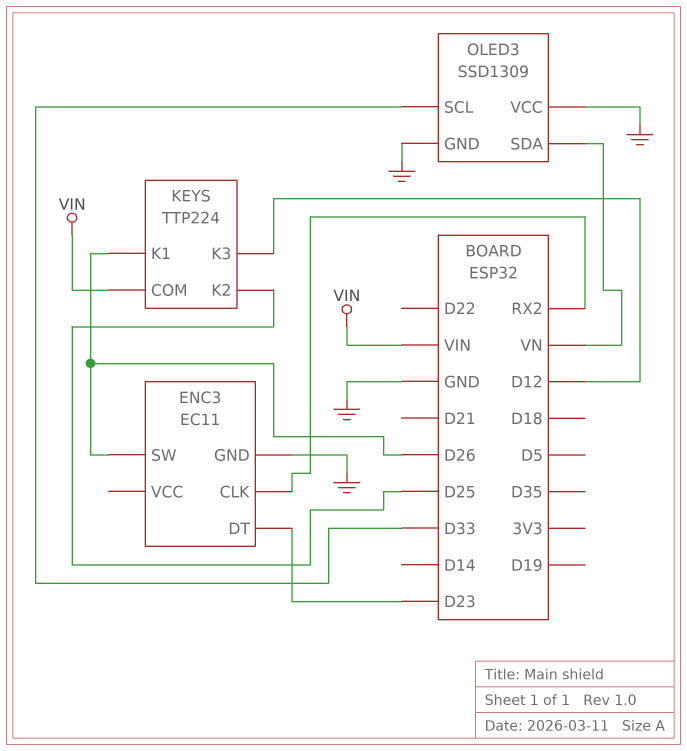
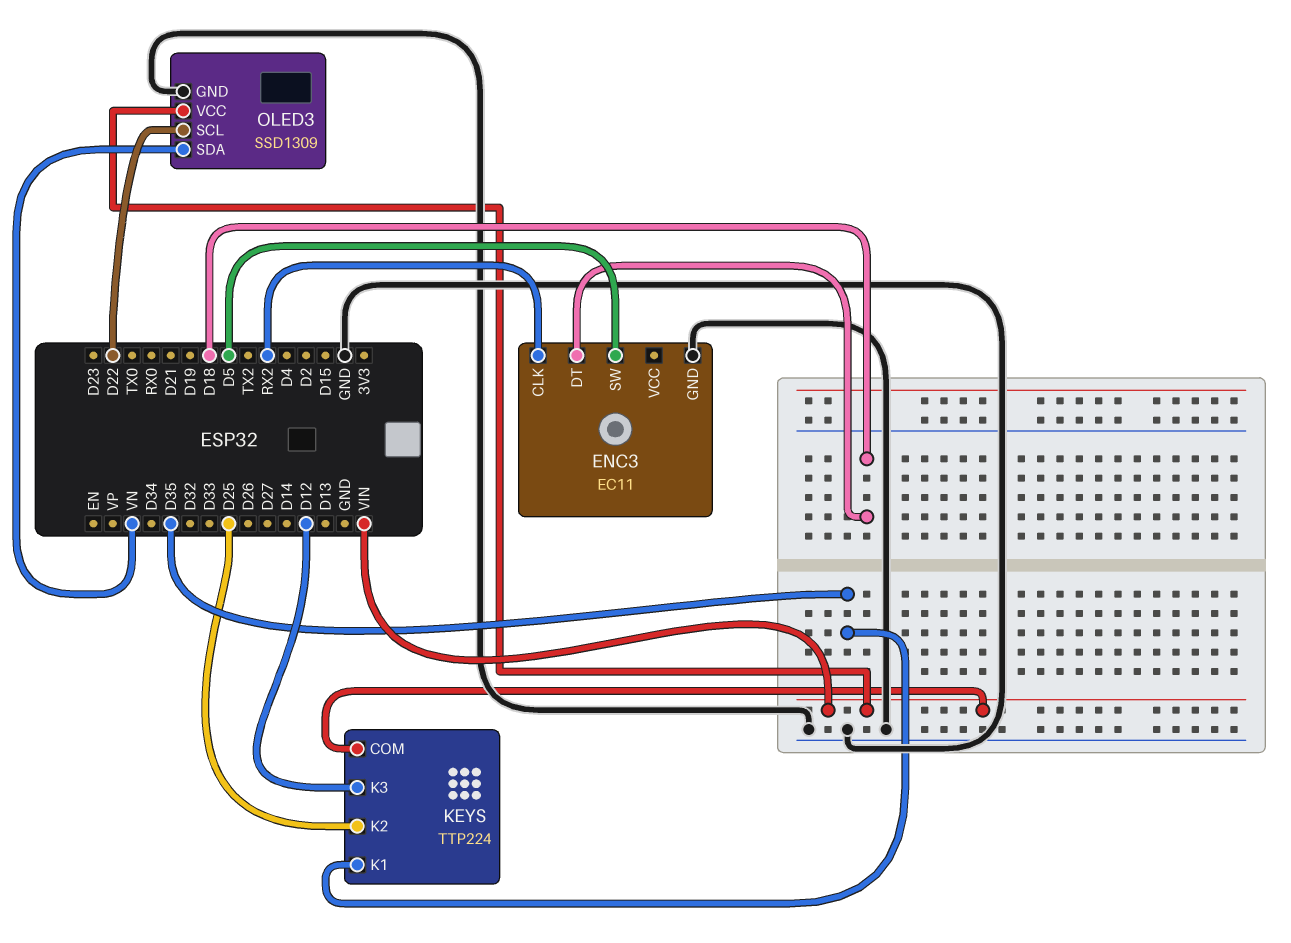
ENC3 pin DT: D23 -> D18
ENC3 pin SW: D26 -> D5
KEYS pin K1: D26 -> D35
OLED3 pin SCL: D33 -> D22
OLED3 pin VCC: GND -> VIN

